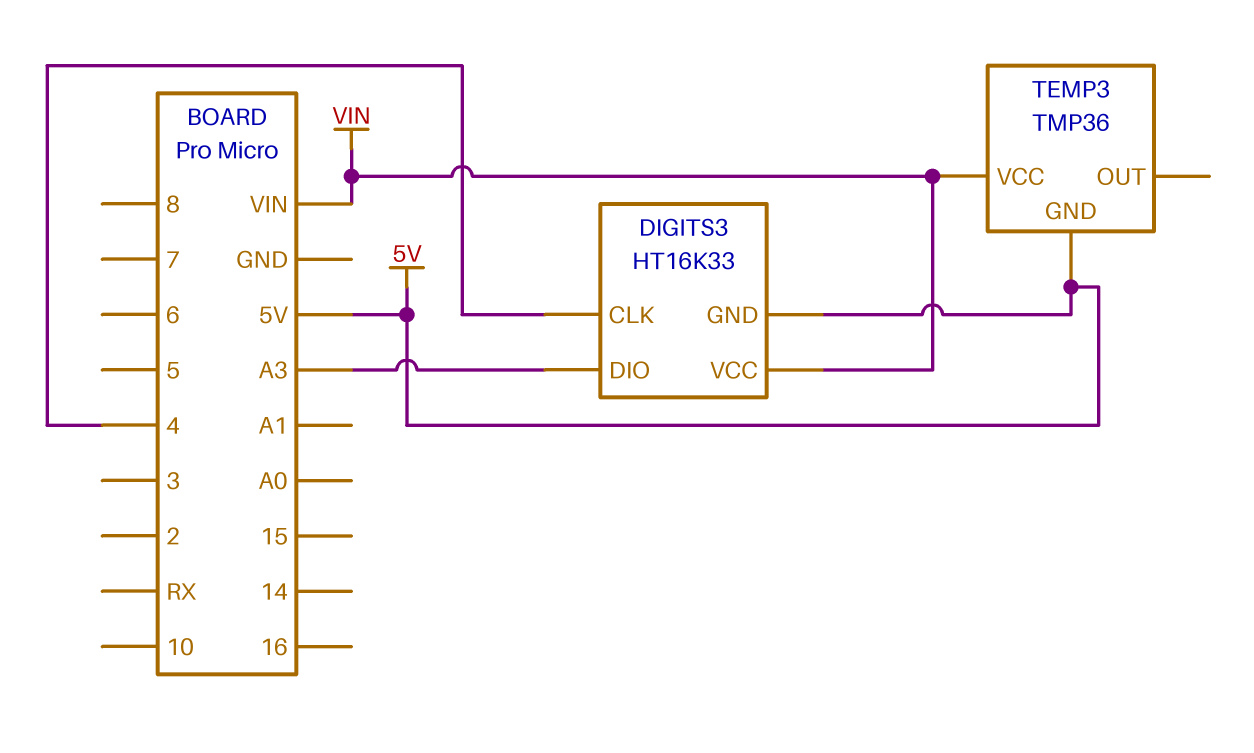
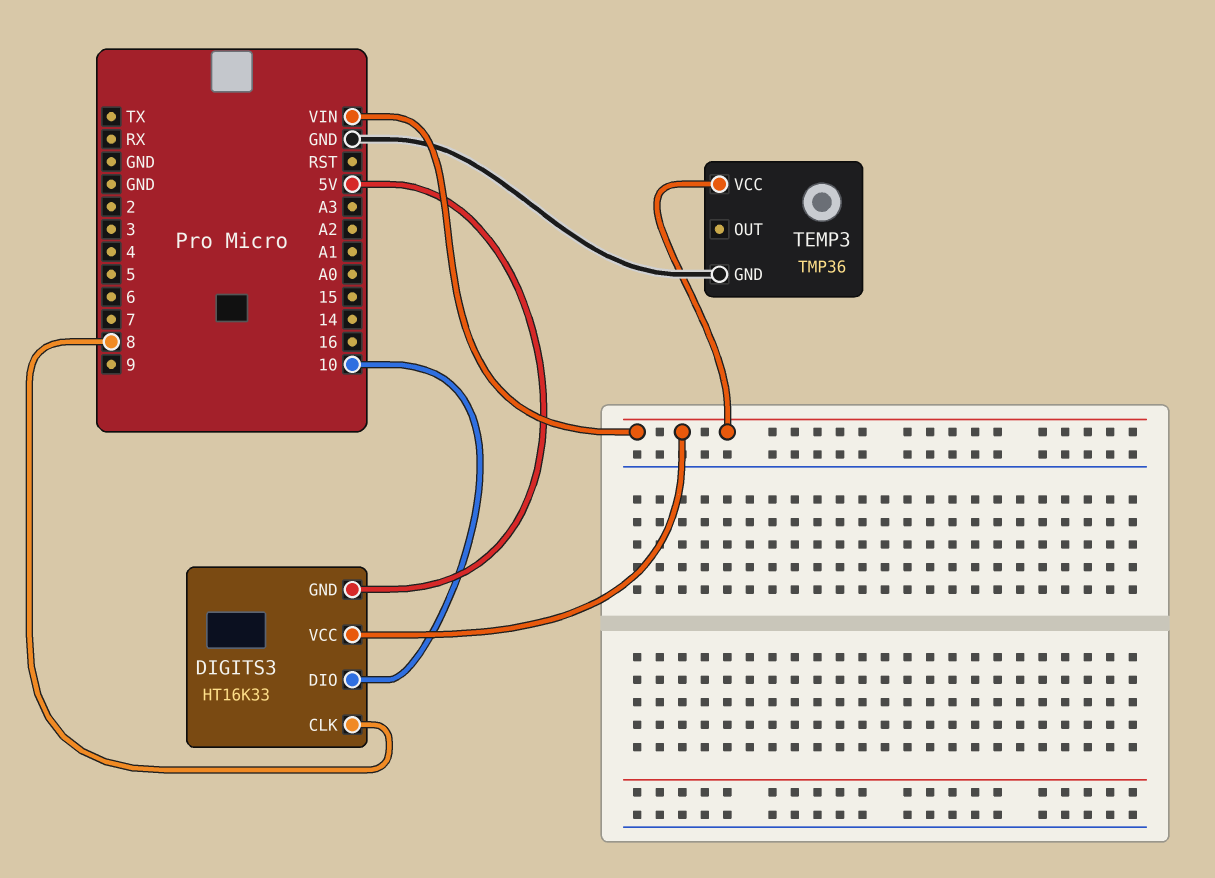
DIGITS3 pin CLK: 4 -> 8
DIGITS3 pin DIO: A3 -> 10
TEMP3 pin GND: 5V -> GND

